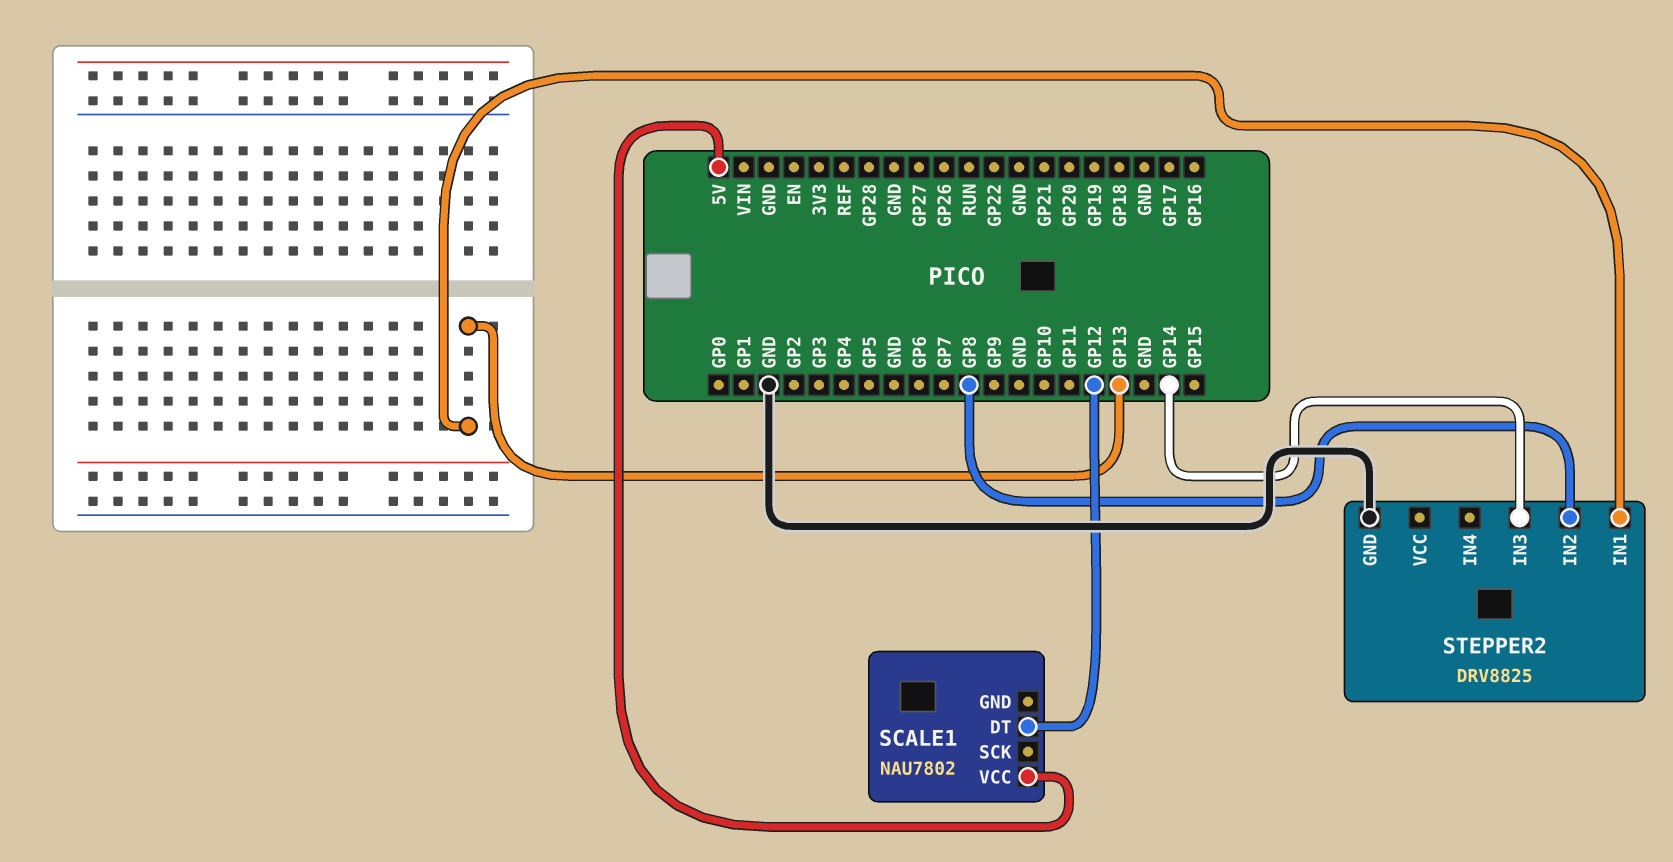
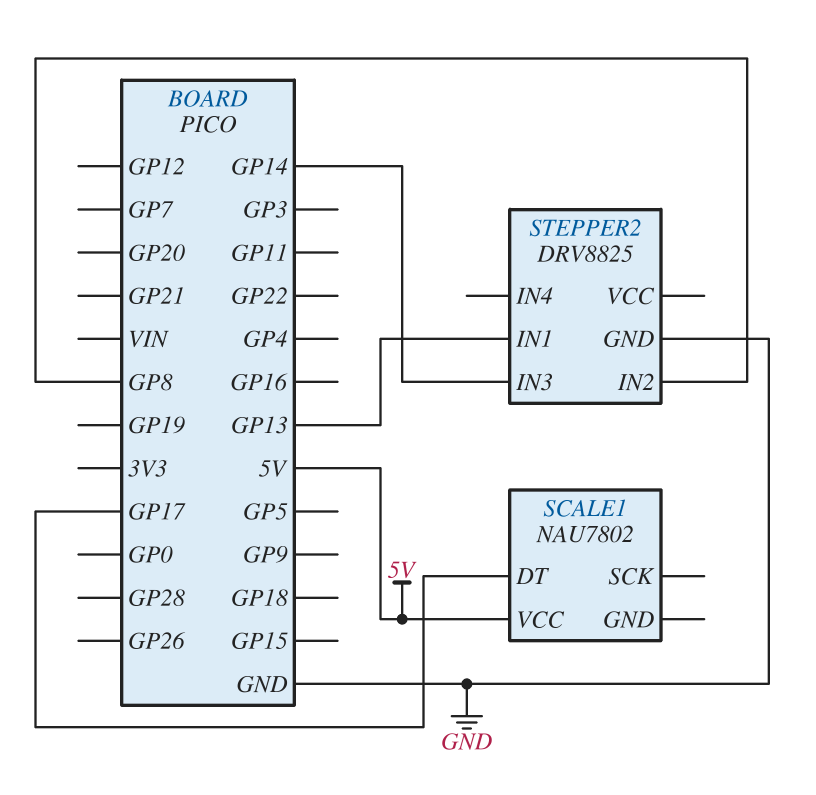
SCALE1 pin DT: GP12 -> GP17

